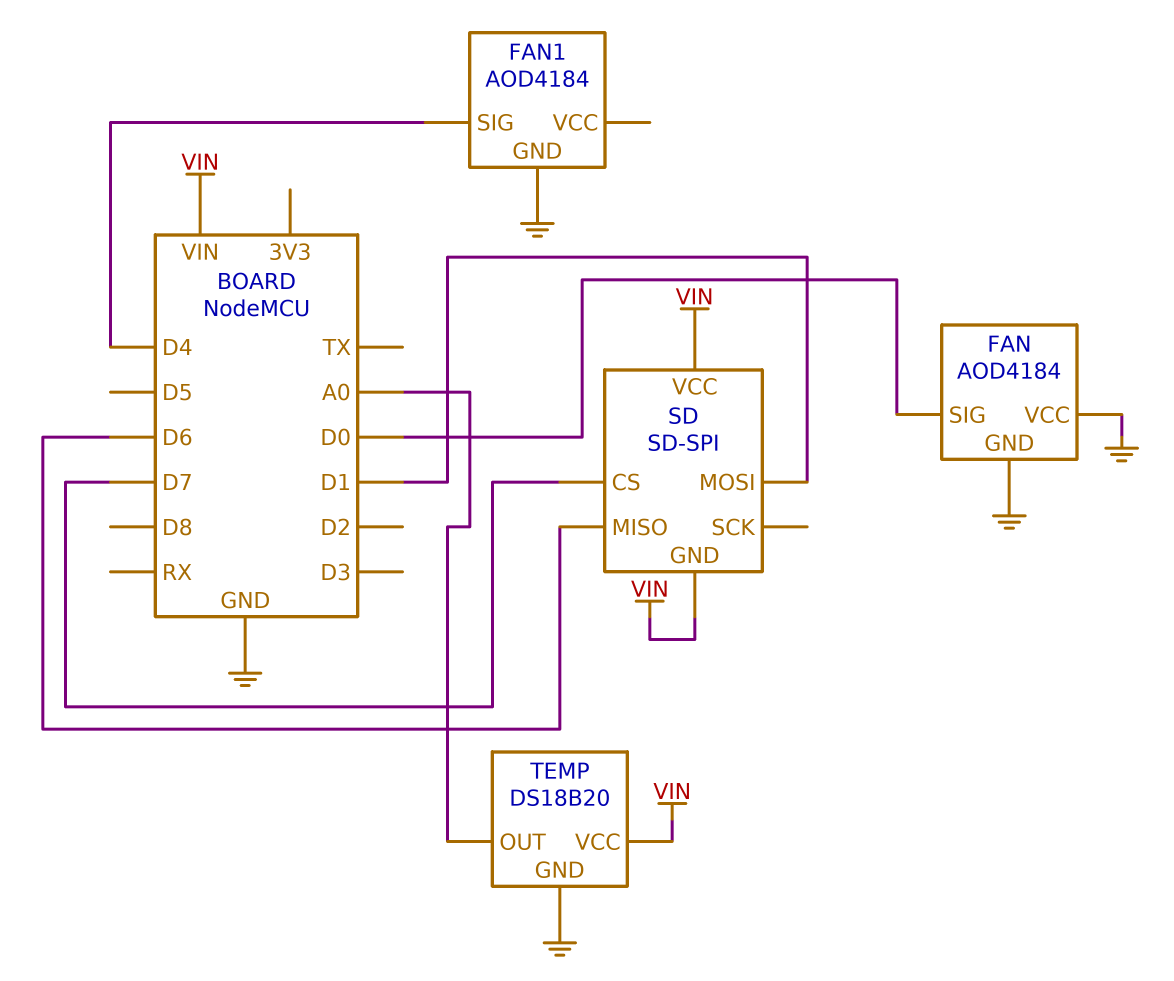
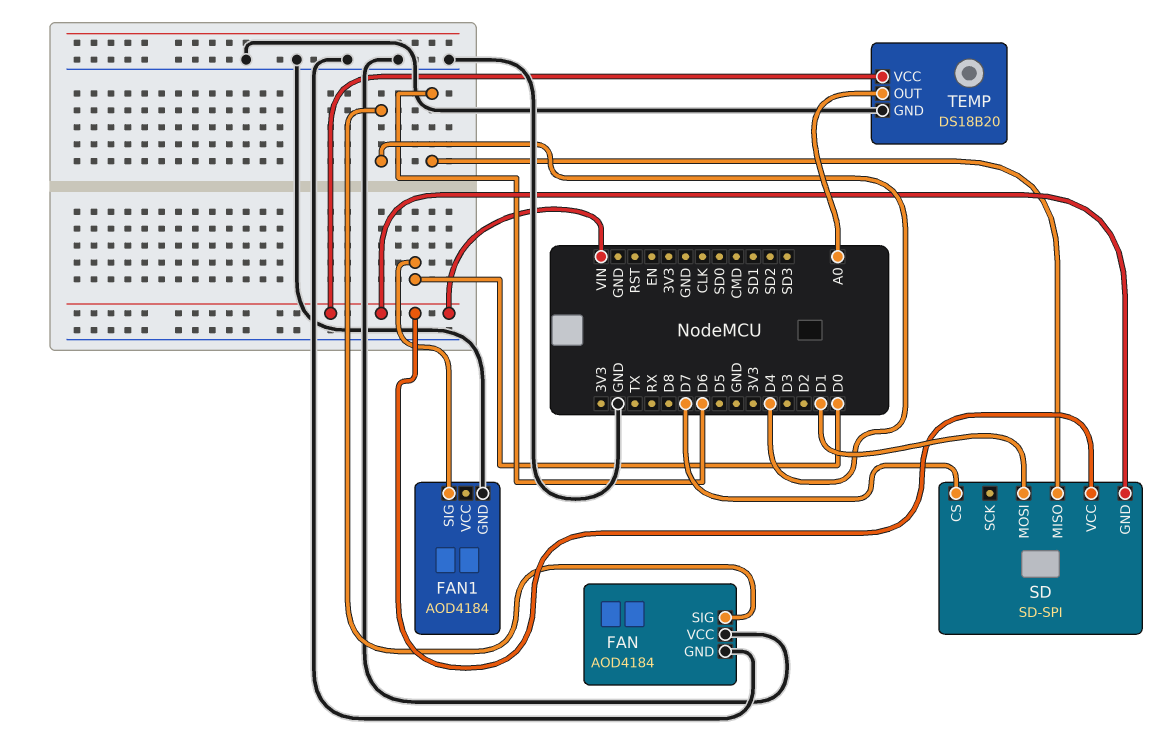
FAN pin SIG: D0 -> D4
FAN1 pin SIG: D4 -> D0

